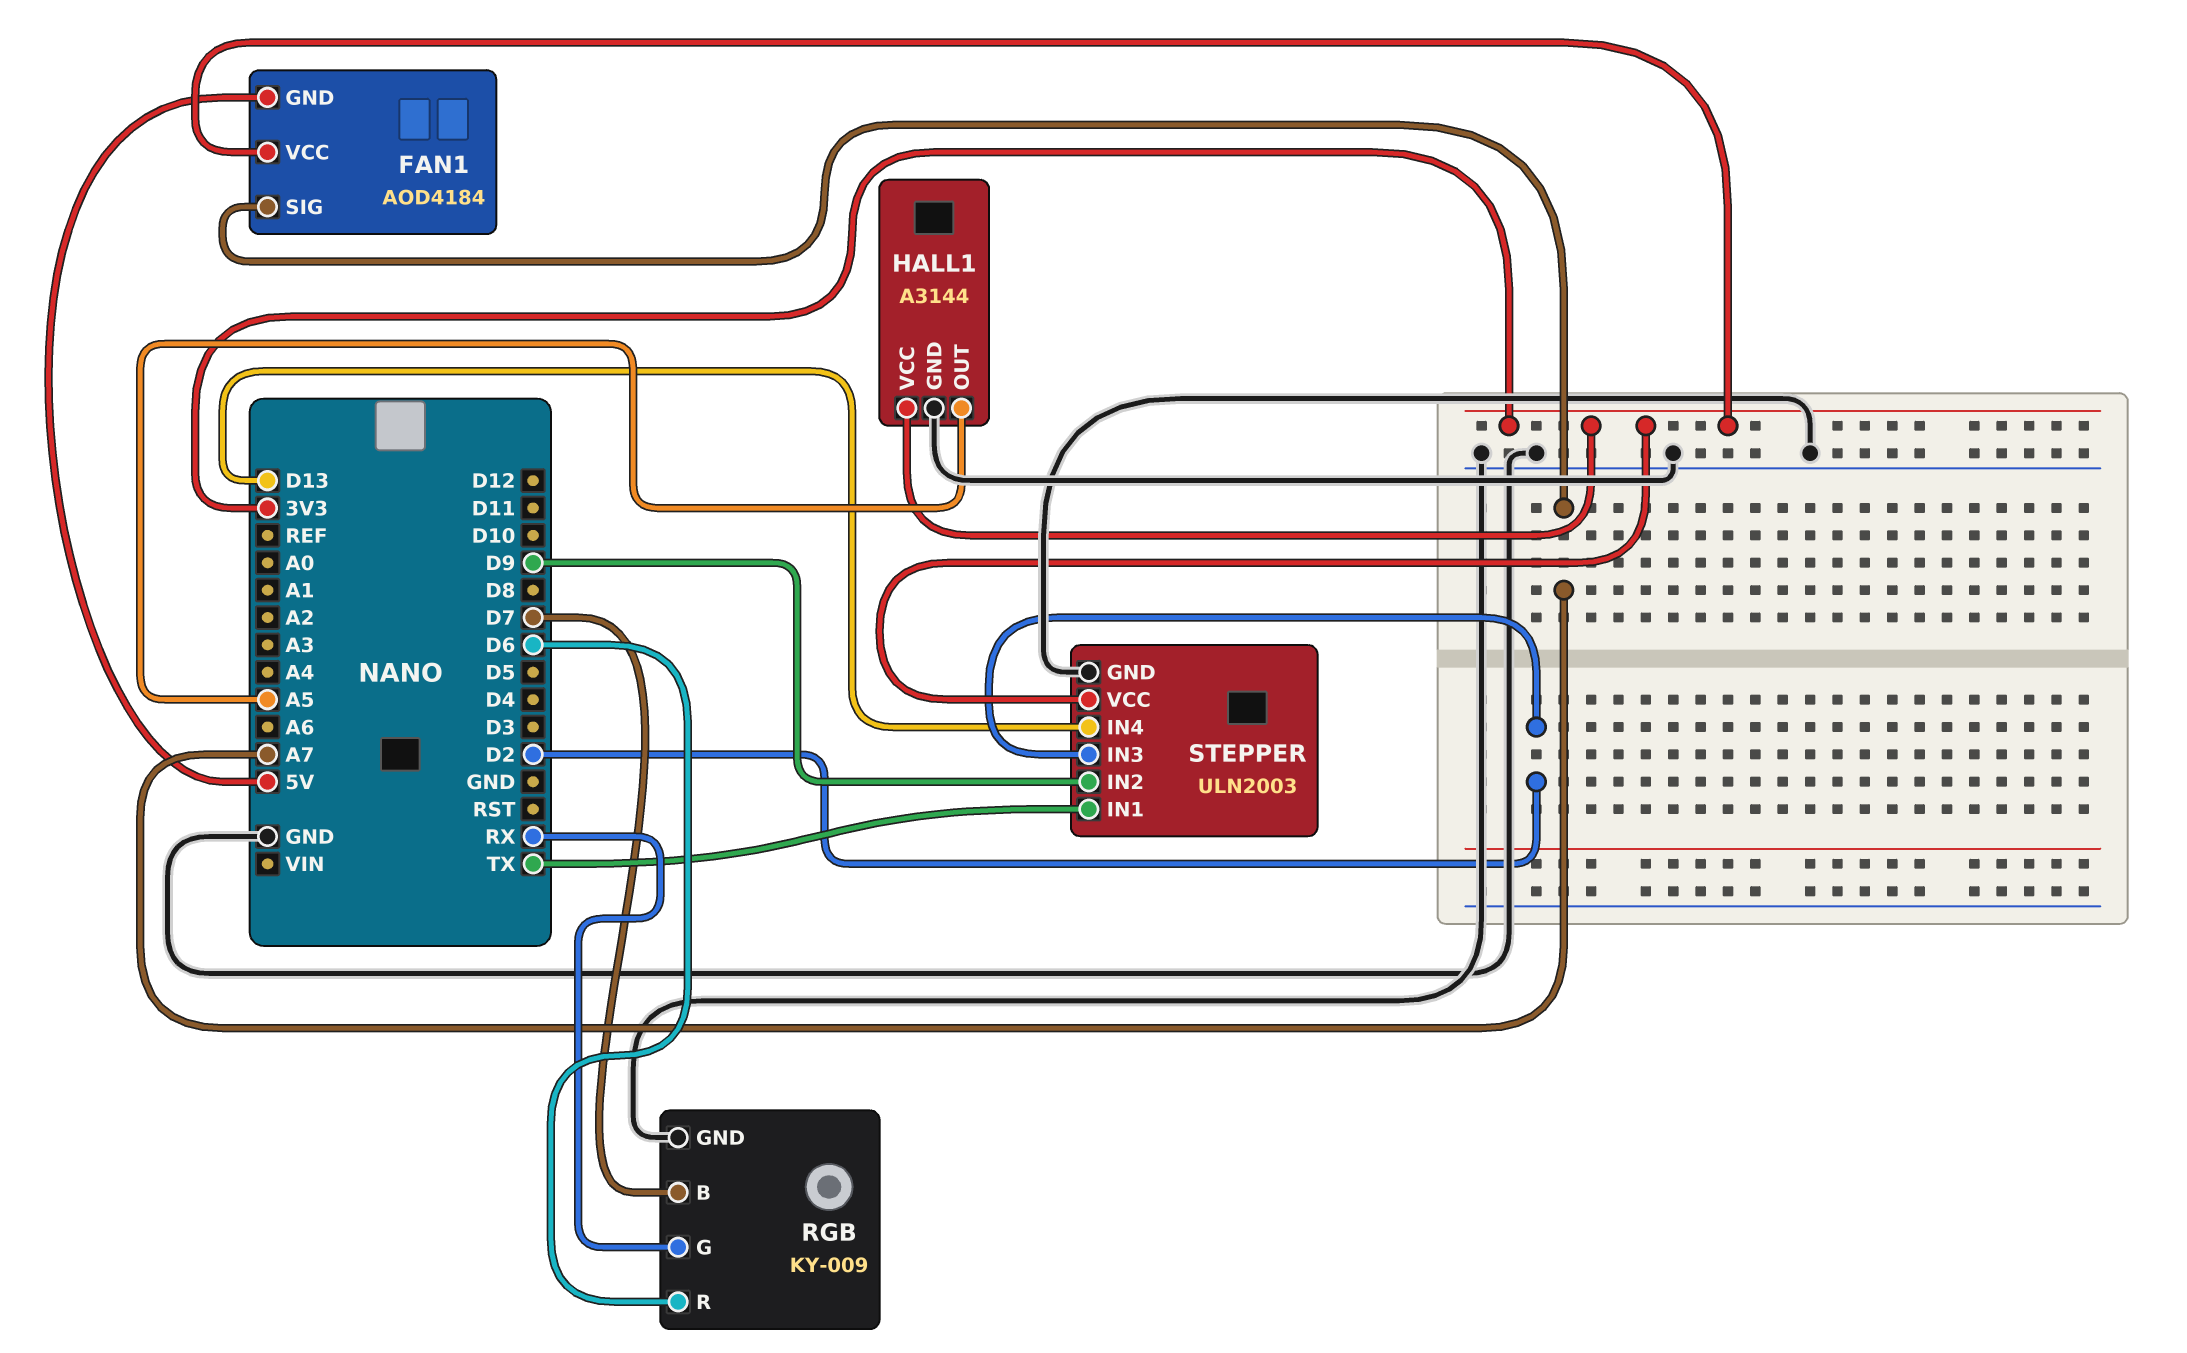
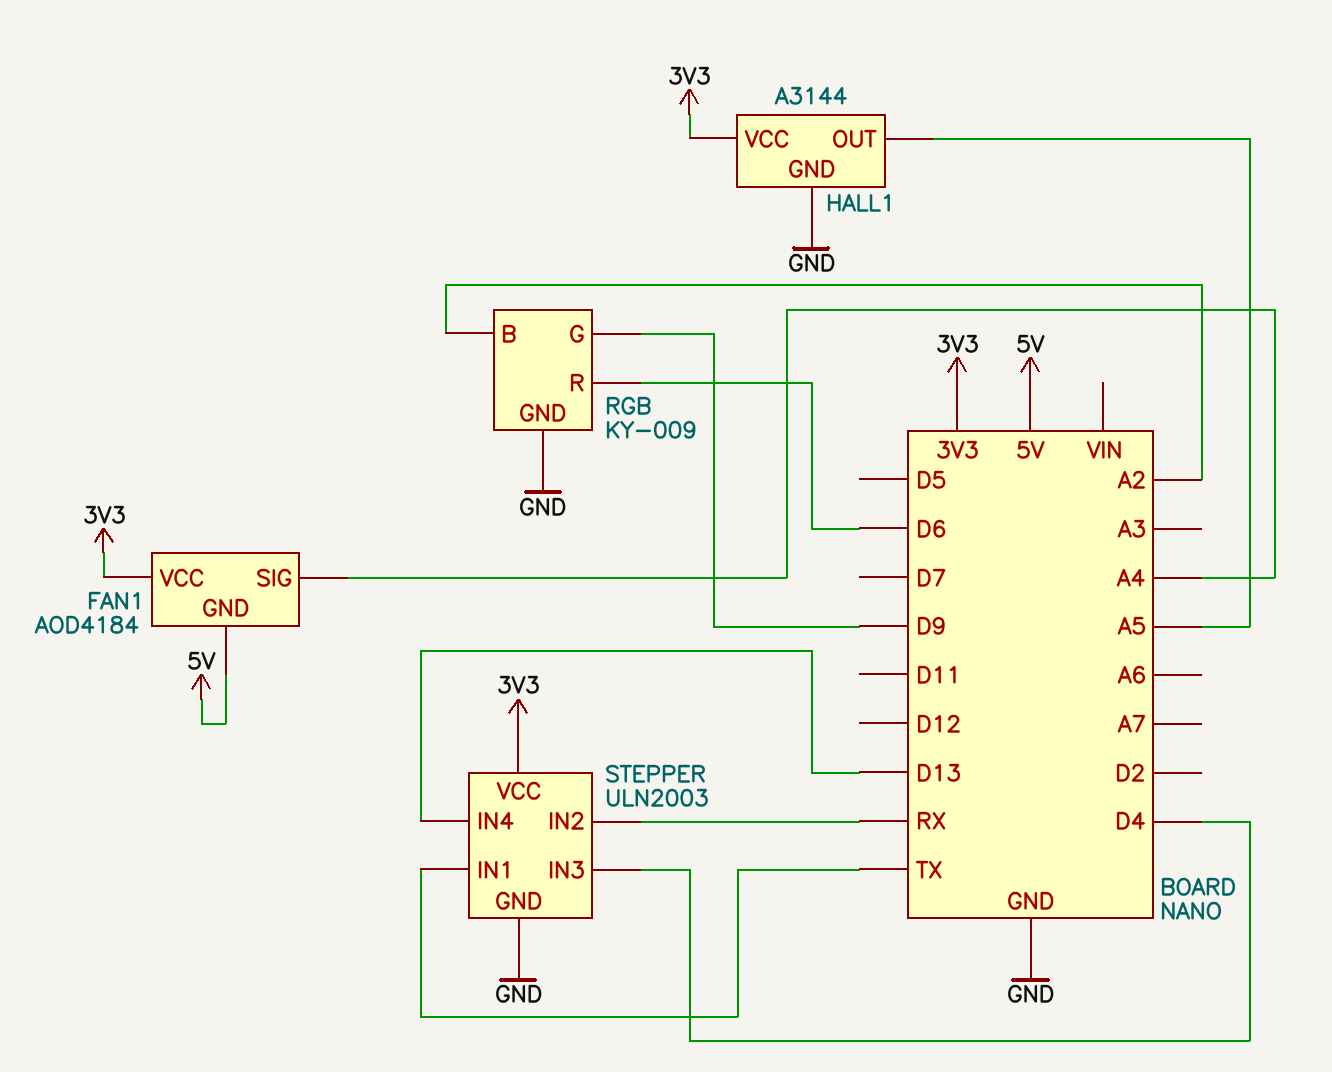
FAN1 pin SIG: A7 -> A4
RGB pin B: D7 -> A2
RGB pin G: RX -> D9
STEPPER pin IN2: D9 -> RX
STEPPER pin IN3: D2 -> D4

